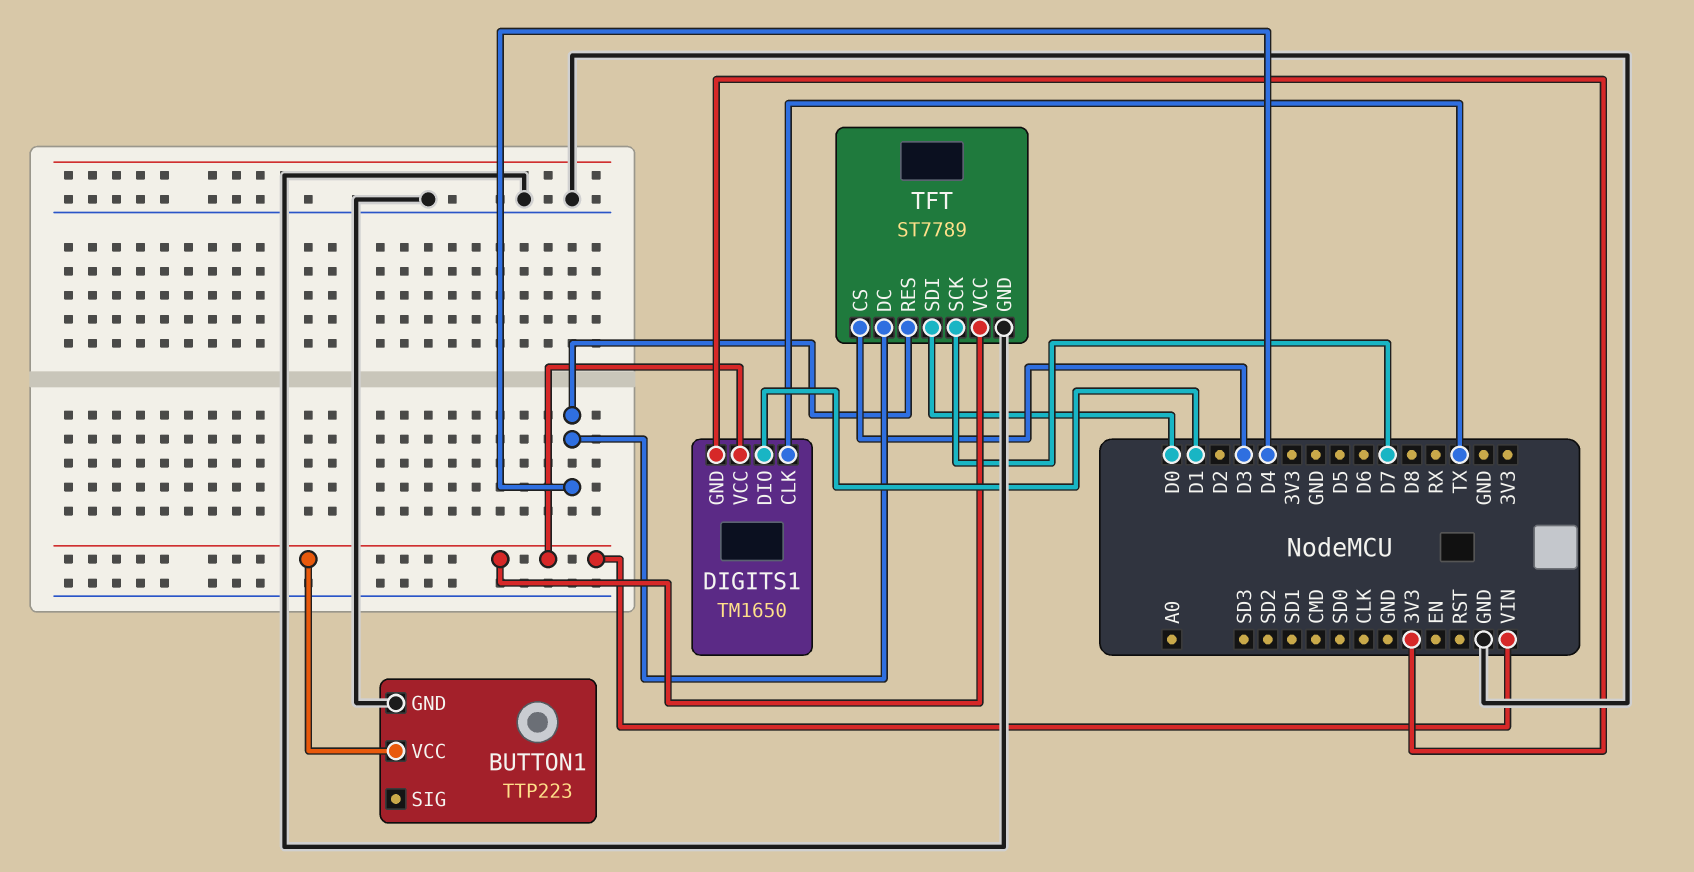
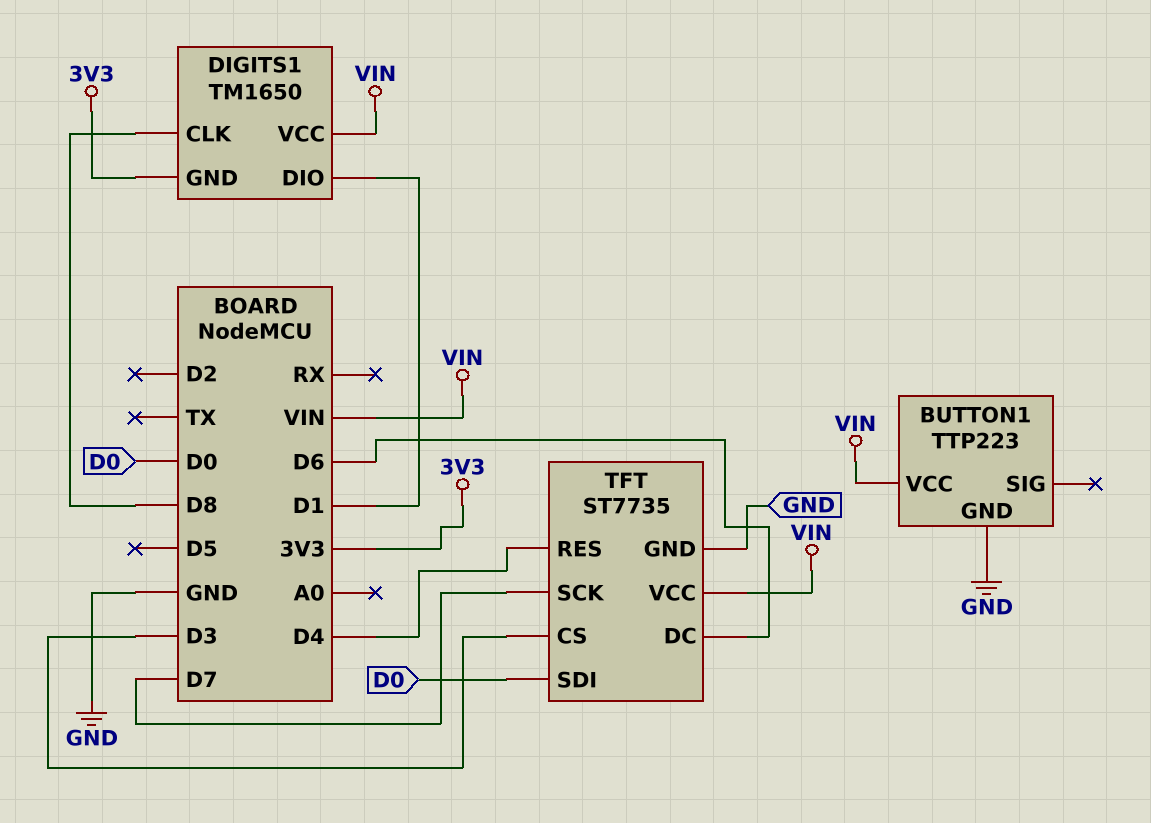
DIGITS1 pin CLK: TX -> D8
TFT: ST7789 -> ST7735
TFT pin DC: D4 -> D6

